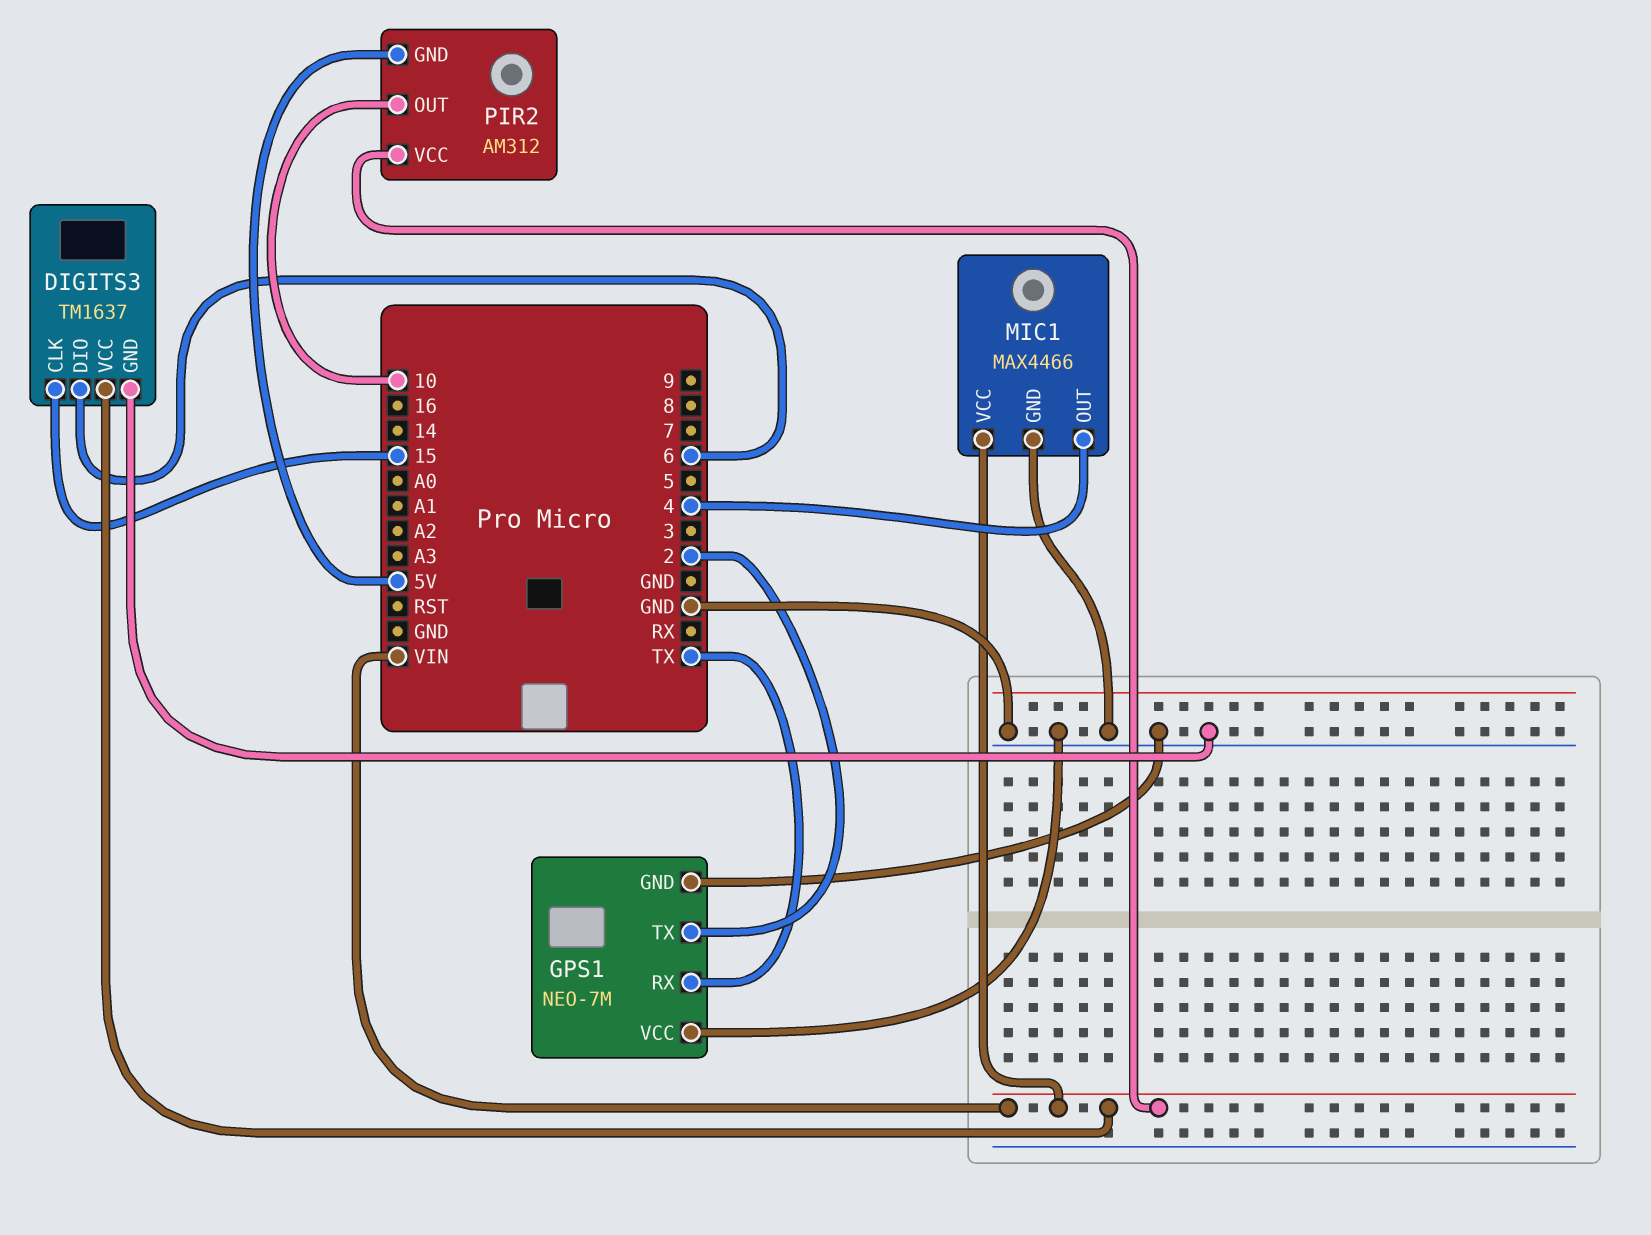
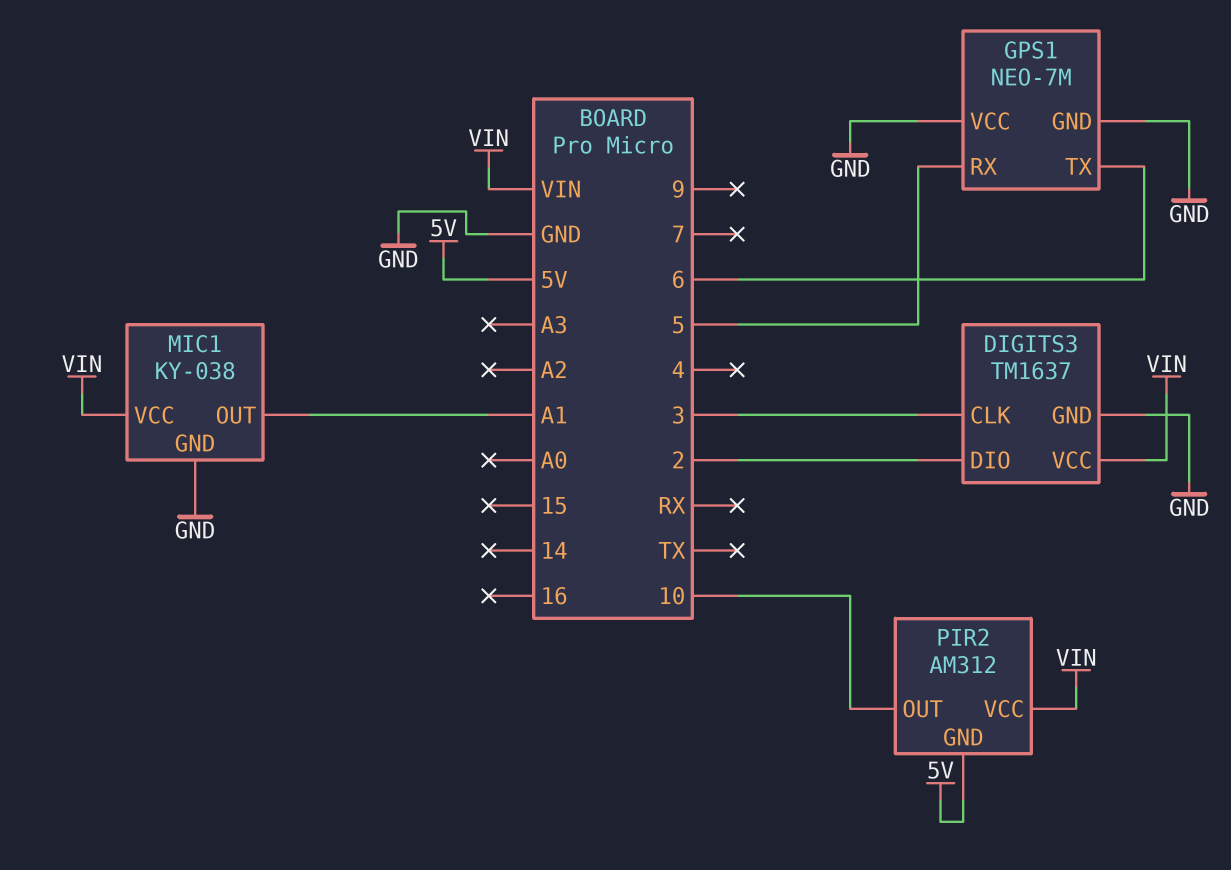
DIGITS3 pin CLK: 15 -> 3
DIGITS3 pin DIO: 6 -> 2
GPS1 pin RX: TX -> 5
GPS1 pin TX: 2 -> 6
MIC1: MAX4466 -> KY-038
MIC1 pin OUT: 4 -> A1

